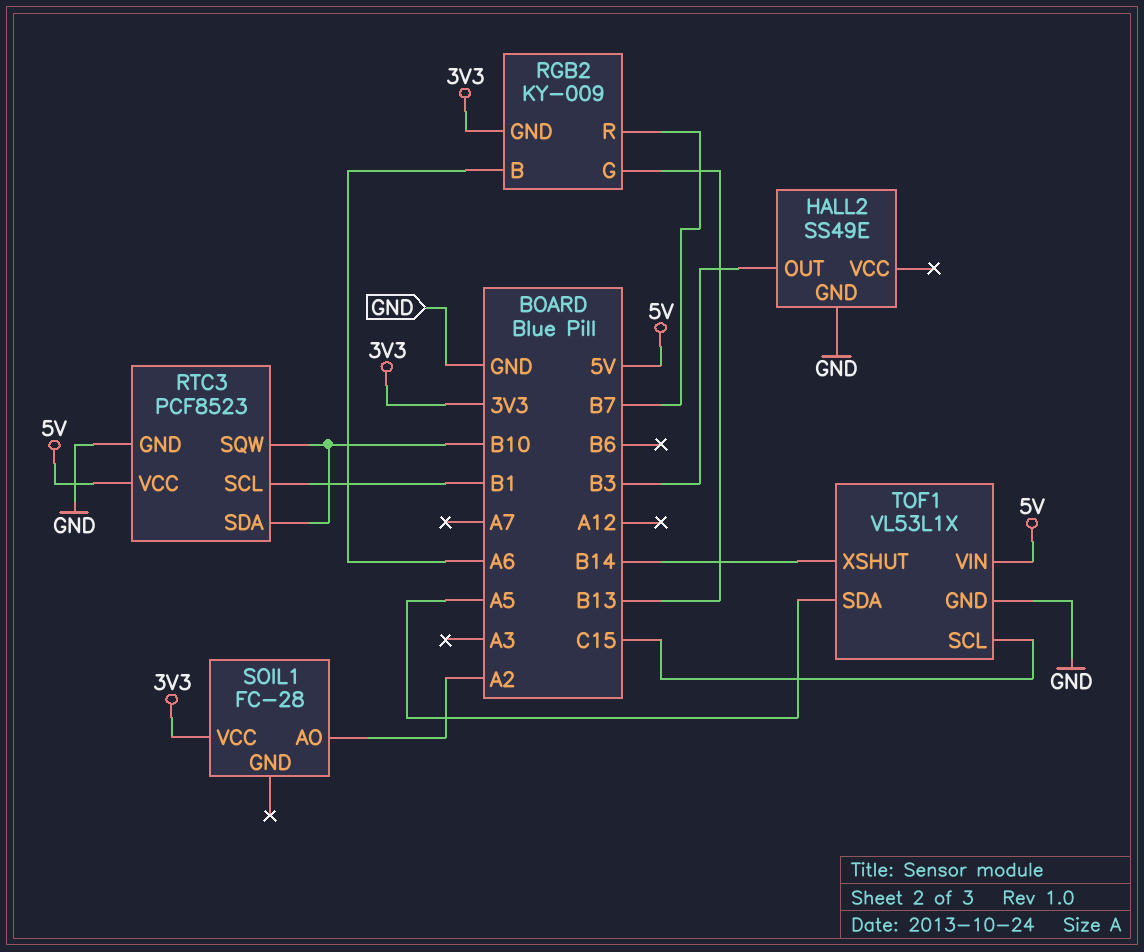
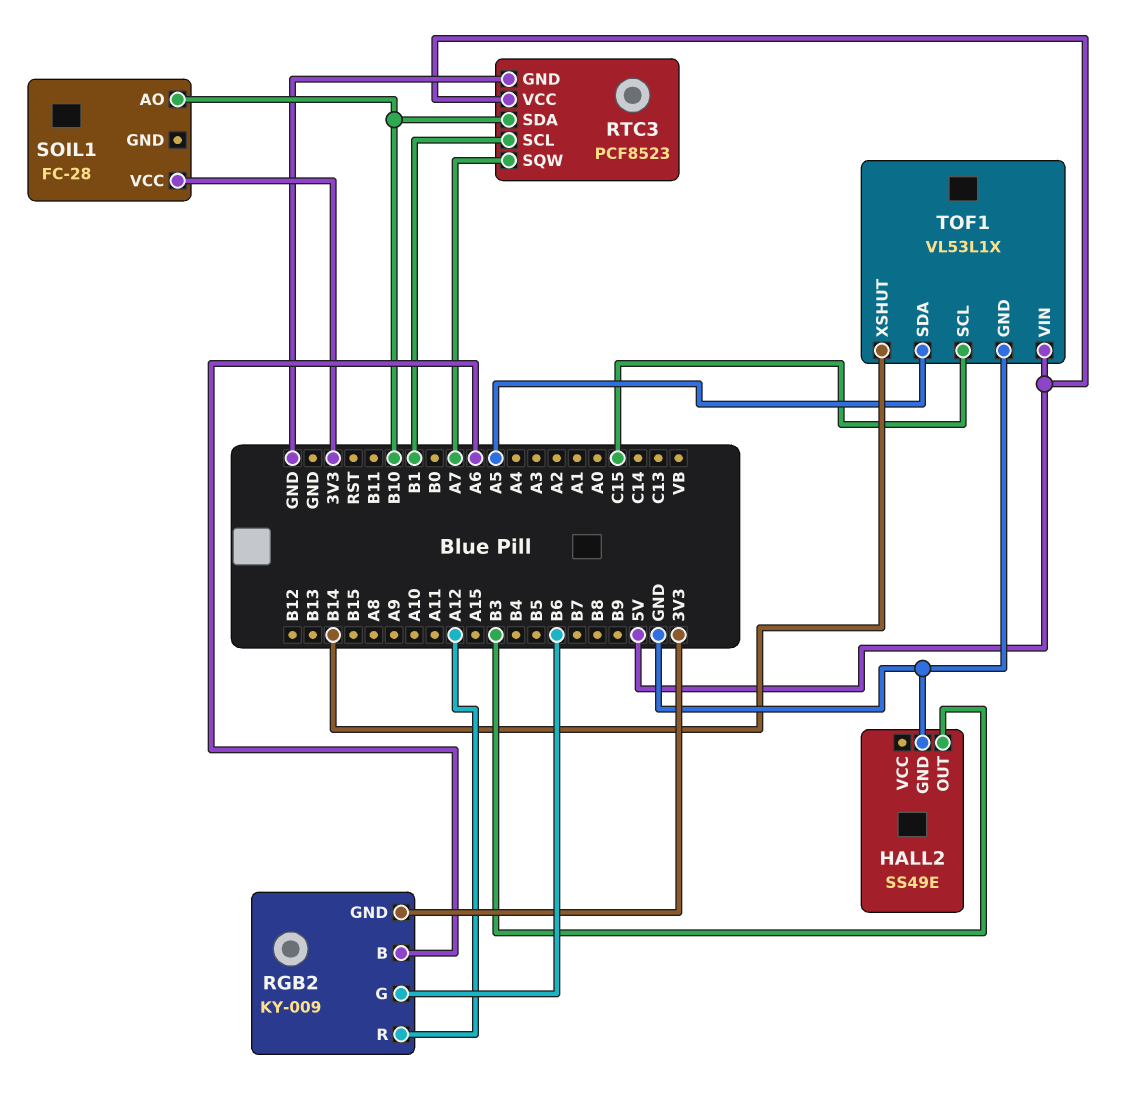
RGB2 pin G: B13 -> B6
RGB2 pin R: B7 -> A12
RTC3 pin SQW: B10 -> A7
SOIL1 pin AO: A2 -> B10

